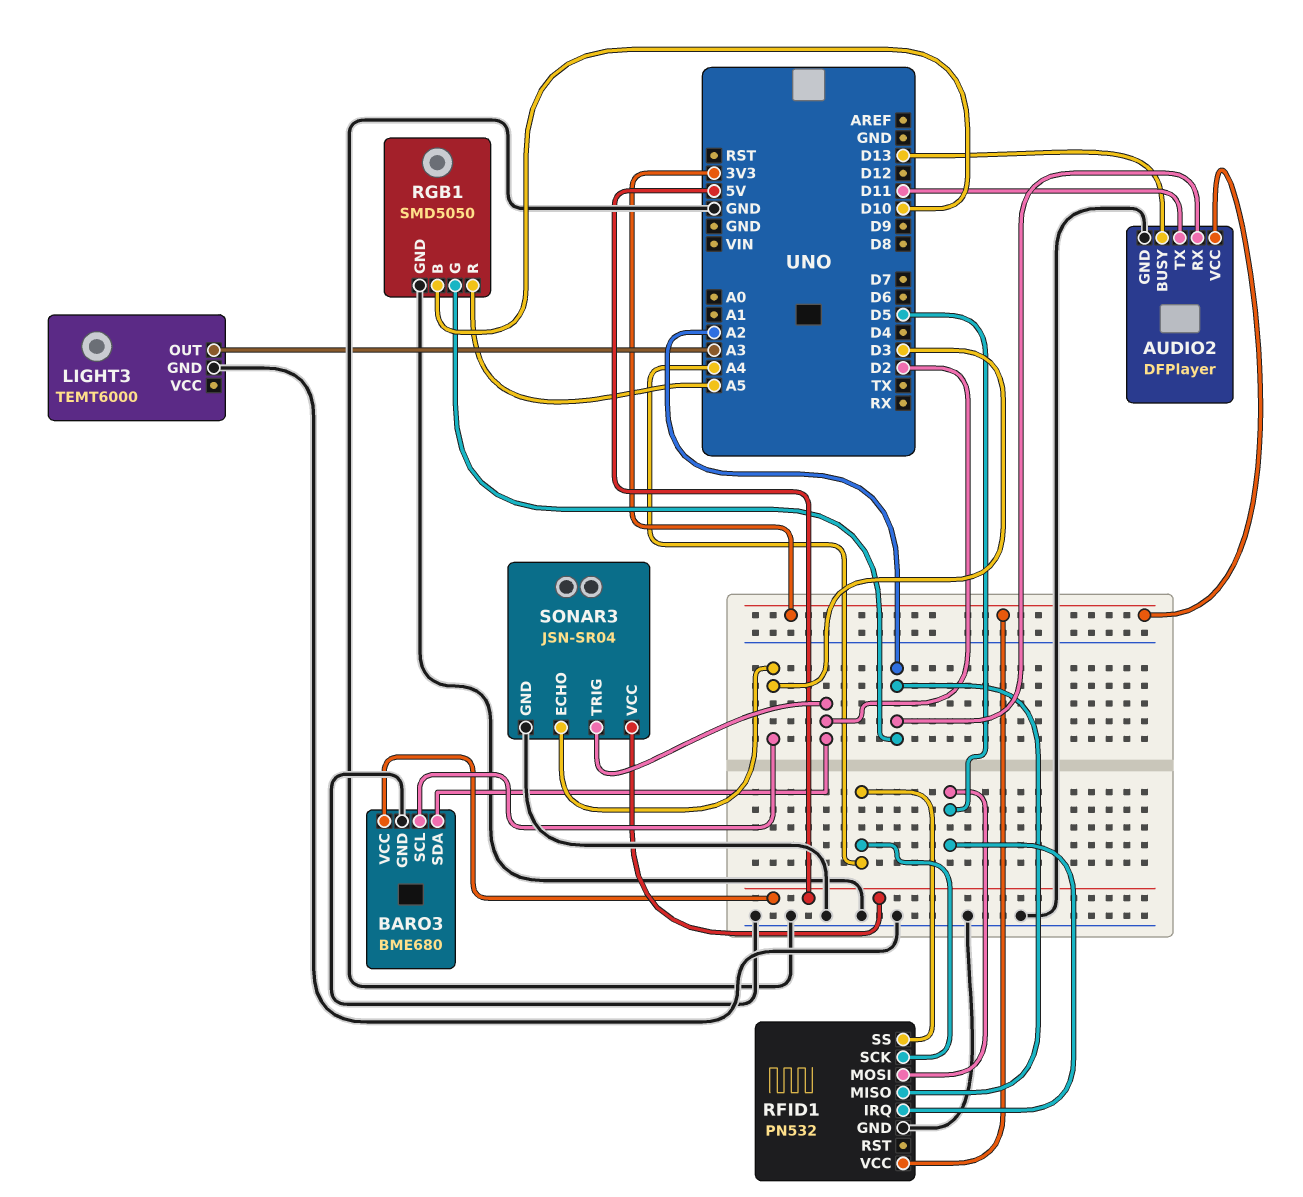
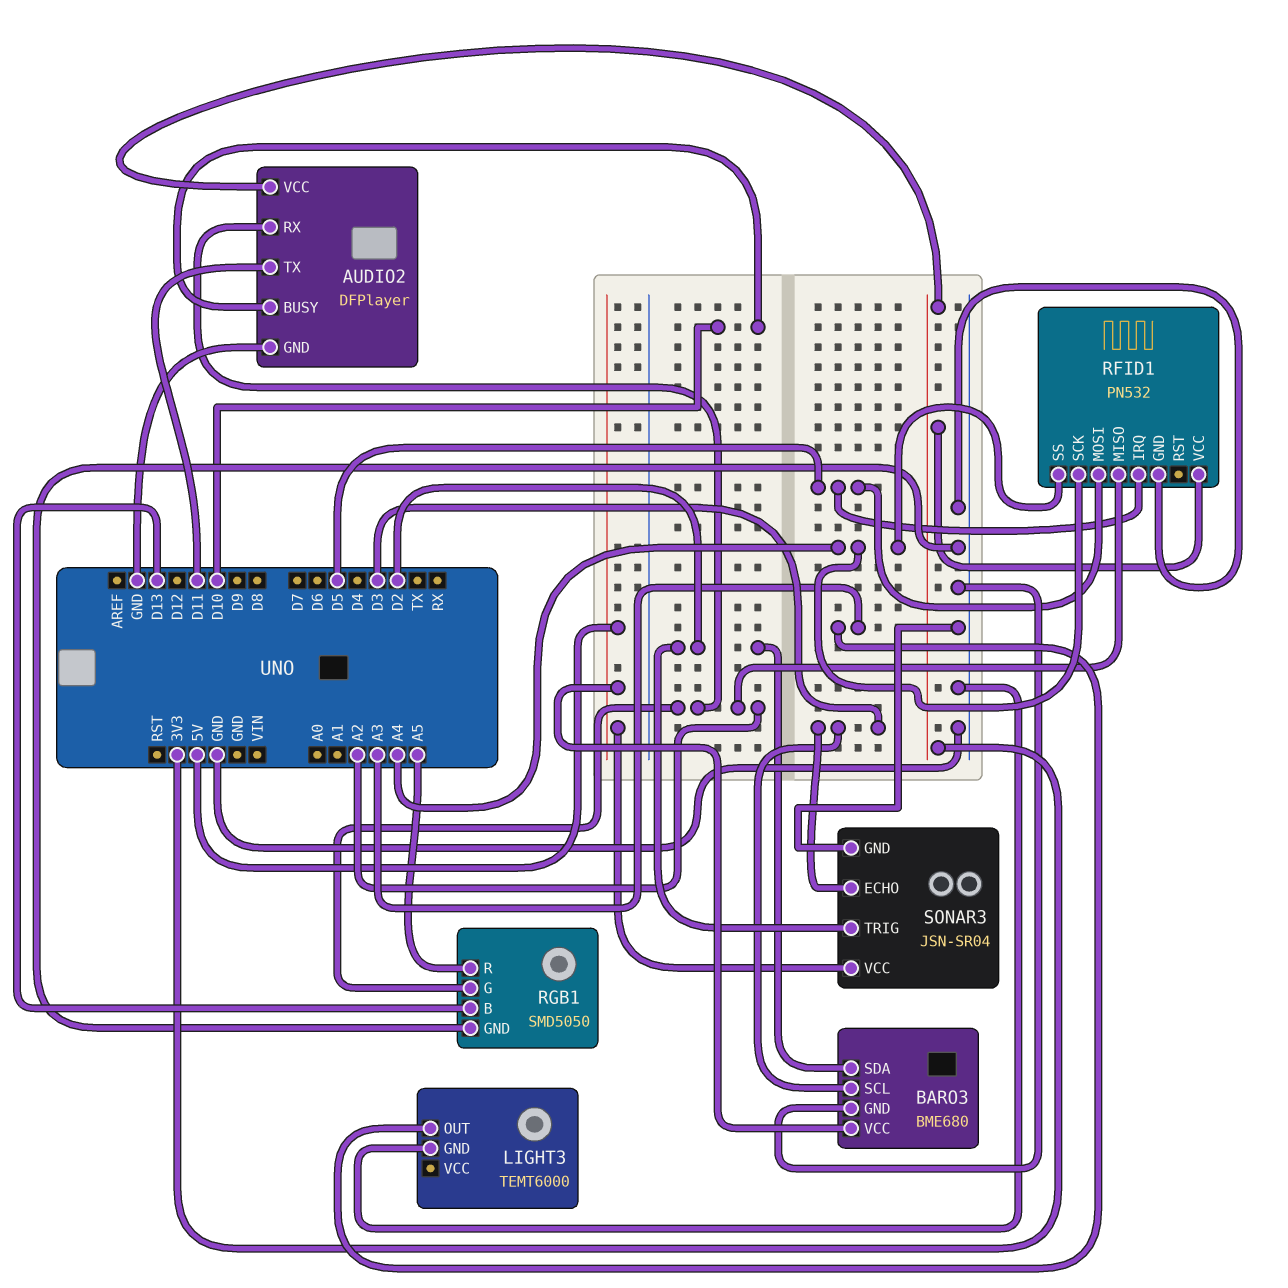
AUDIO2 pin BUSY: D13 -> D10
RGB1 pin B: D10 -> D13

